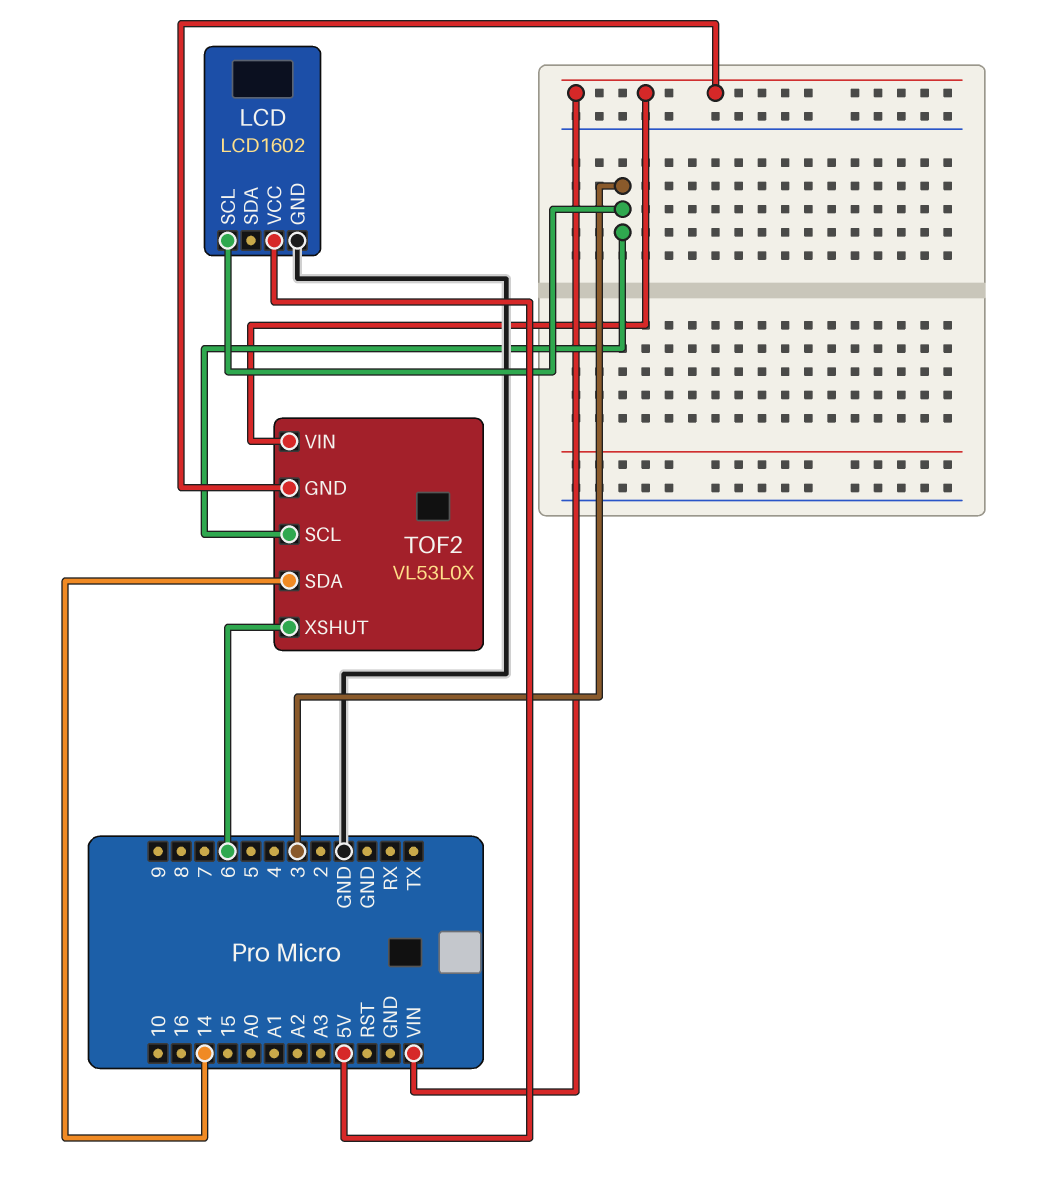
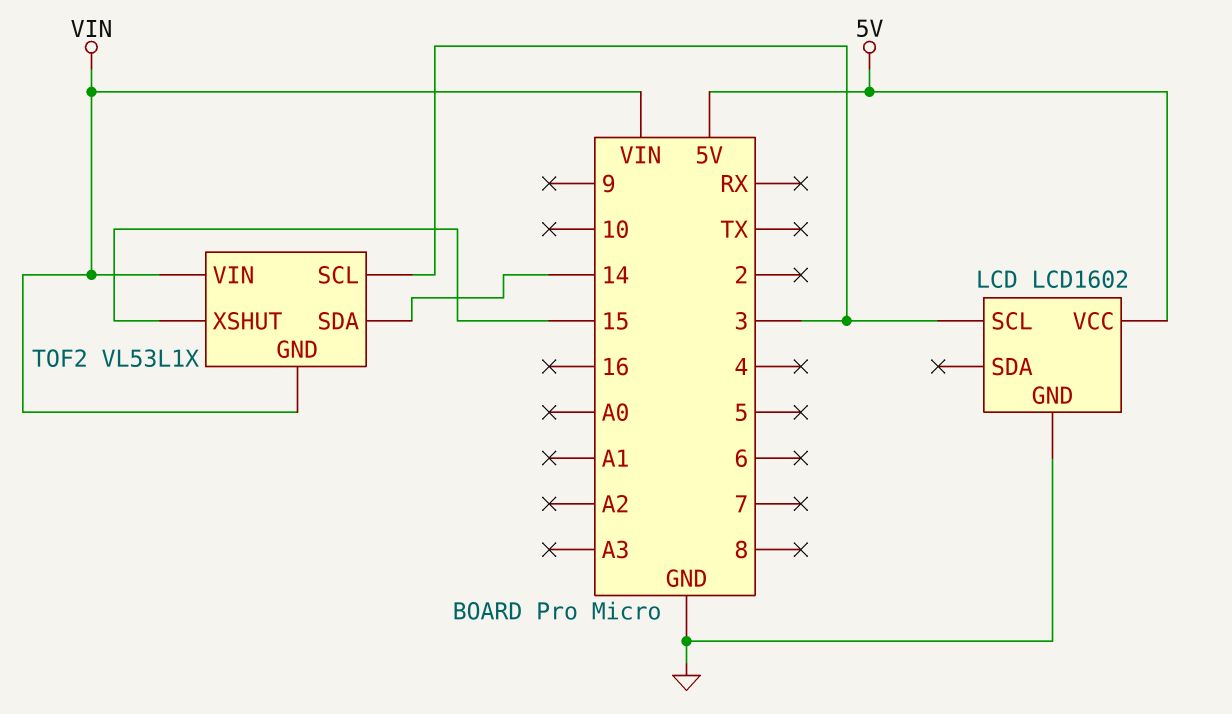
TOF2: VL53L0X -> VL53L1X
TOF2 pin XSHUT: 6 -> 15

